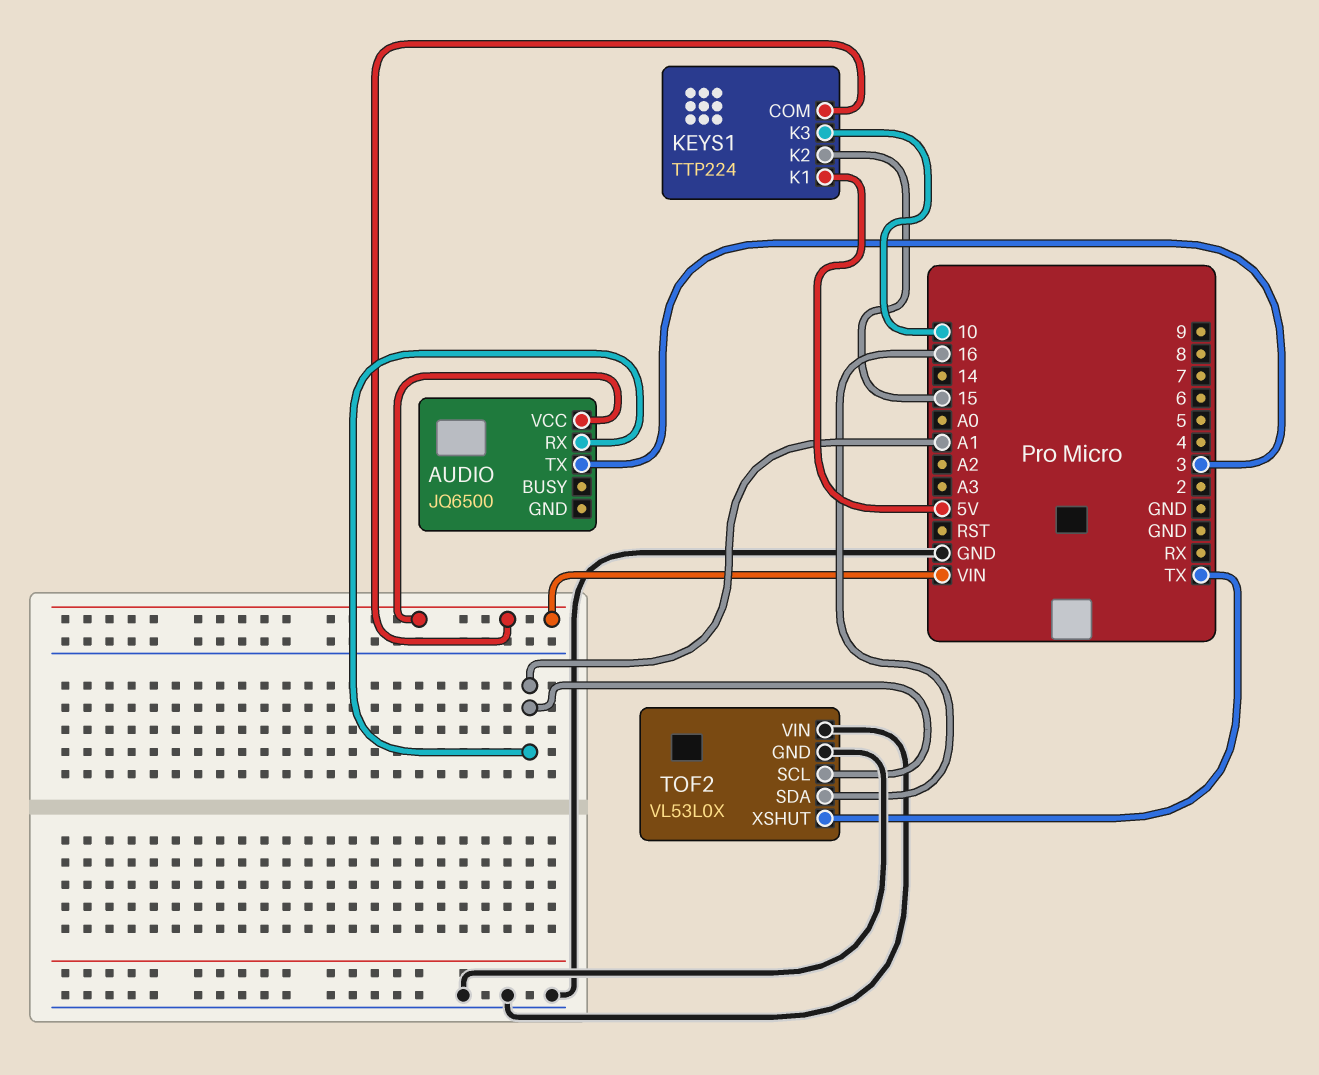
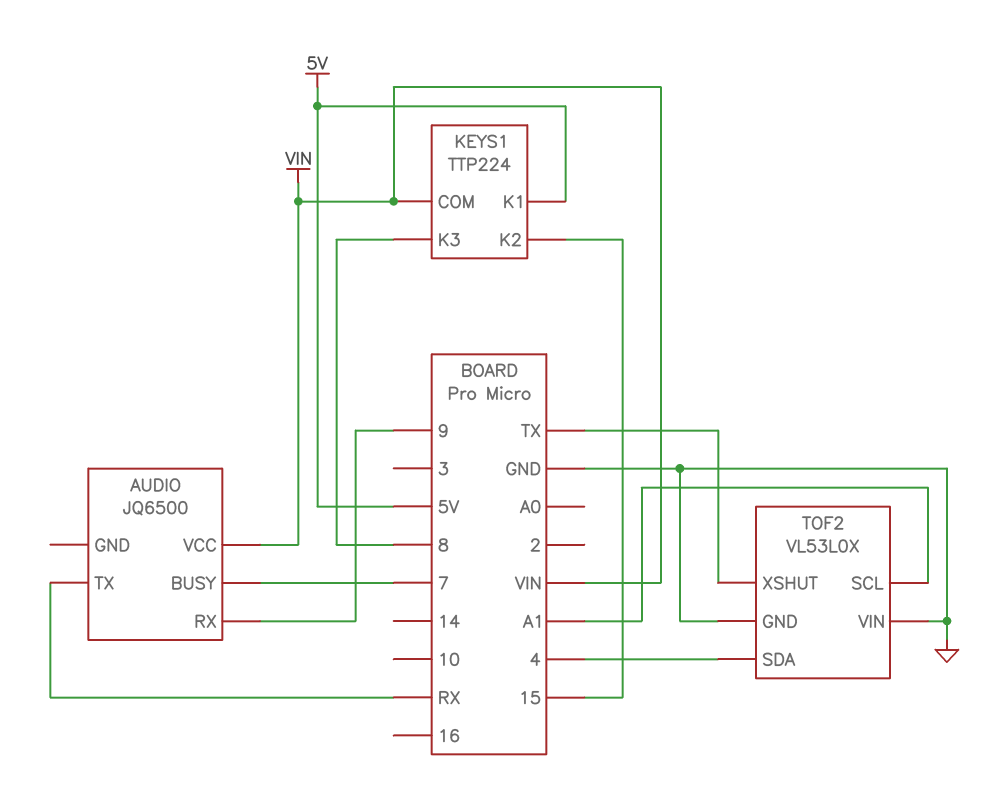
AUDIO pin BUSY: none -> 7
AUDIO pin RX: A1 -> 9
AUDIO pin TX: 3 -> RX
KEYS1 pin K3: 10 -> 8
TOF2 pin SDA: 16 -> 4

